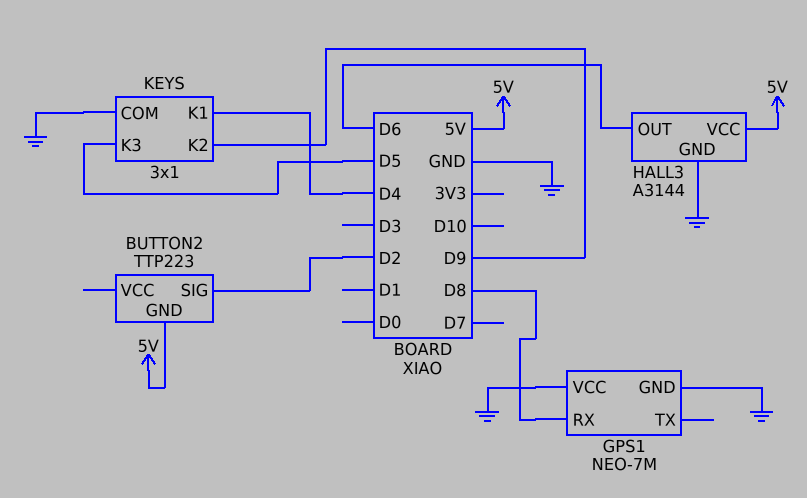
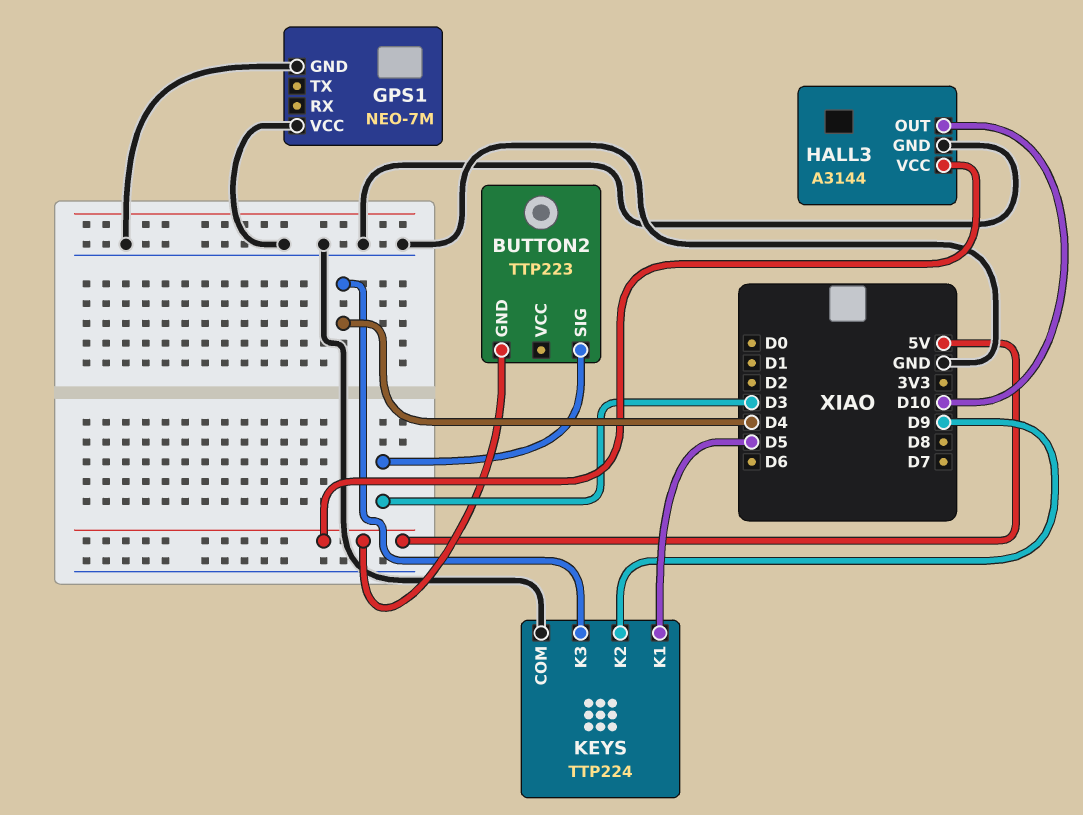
BUTTON2 pin SIG: D2 -> D3
GPS1 pin RX: D8 -> none
HALL3 pin OUT: D6 -> D10
KEYS: 3x1 -> TTP224
KEYS pin K1: D4 -> D5
KEYS pin K3: D5 -> D4

